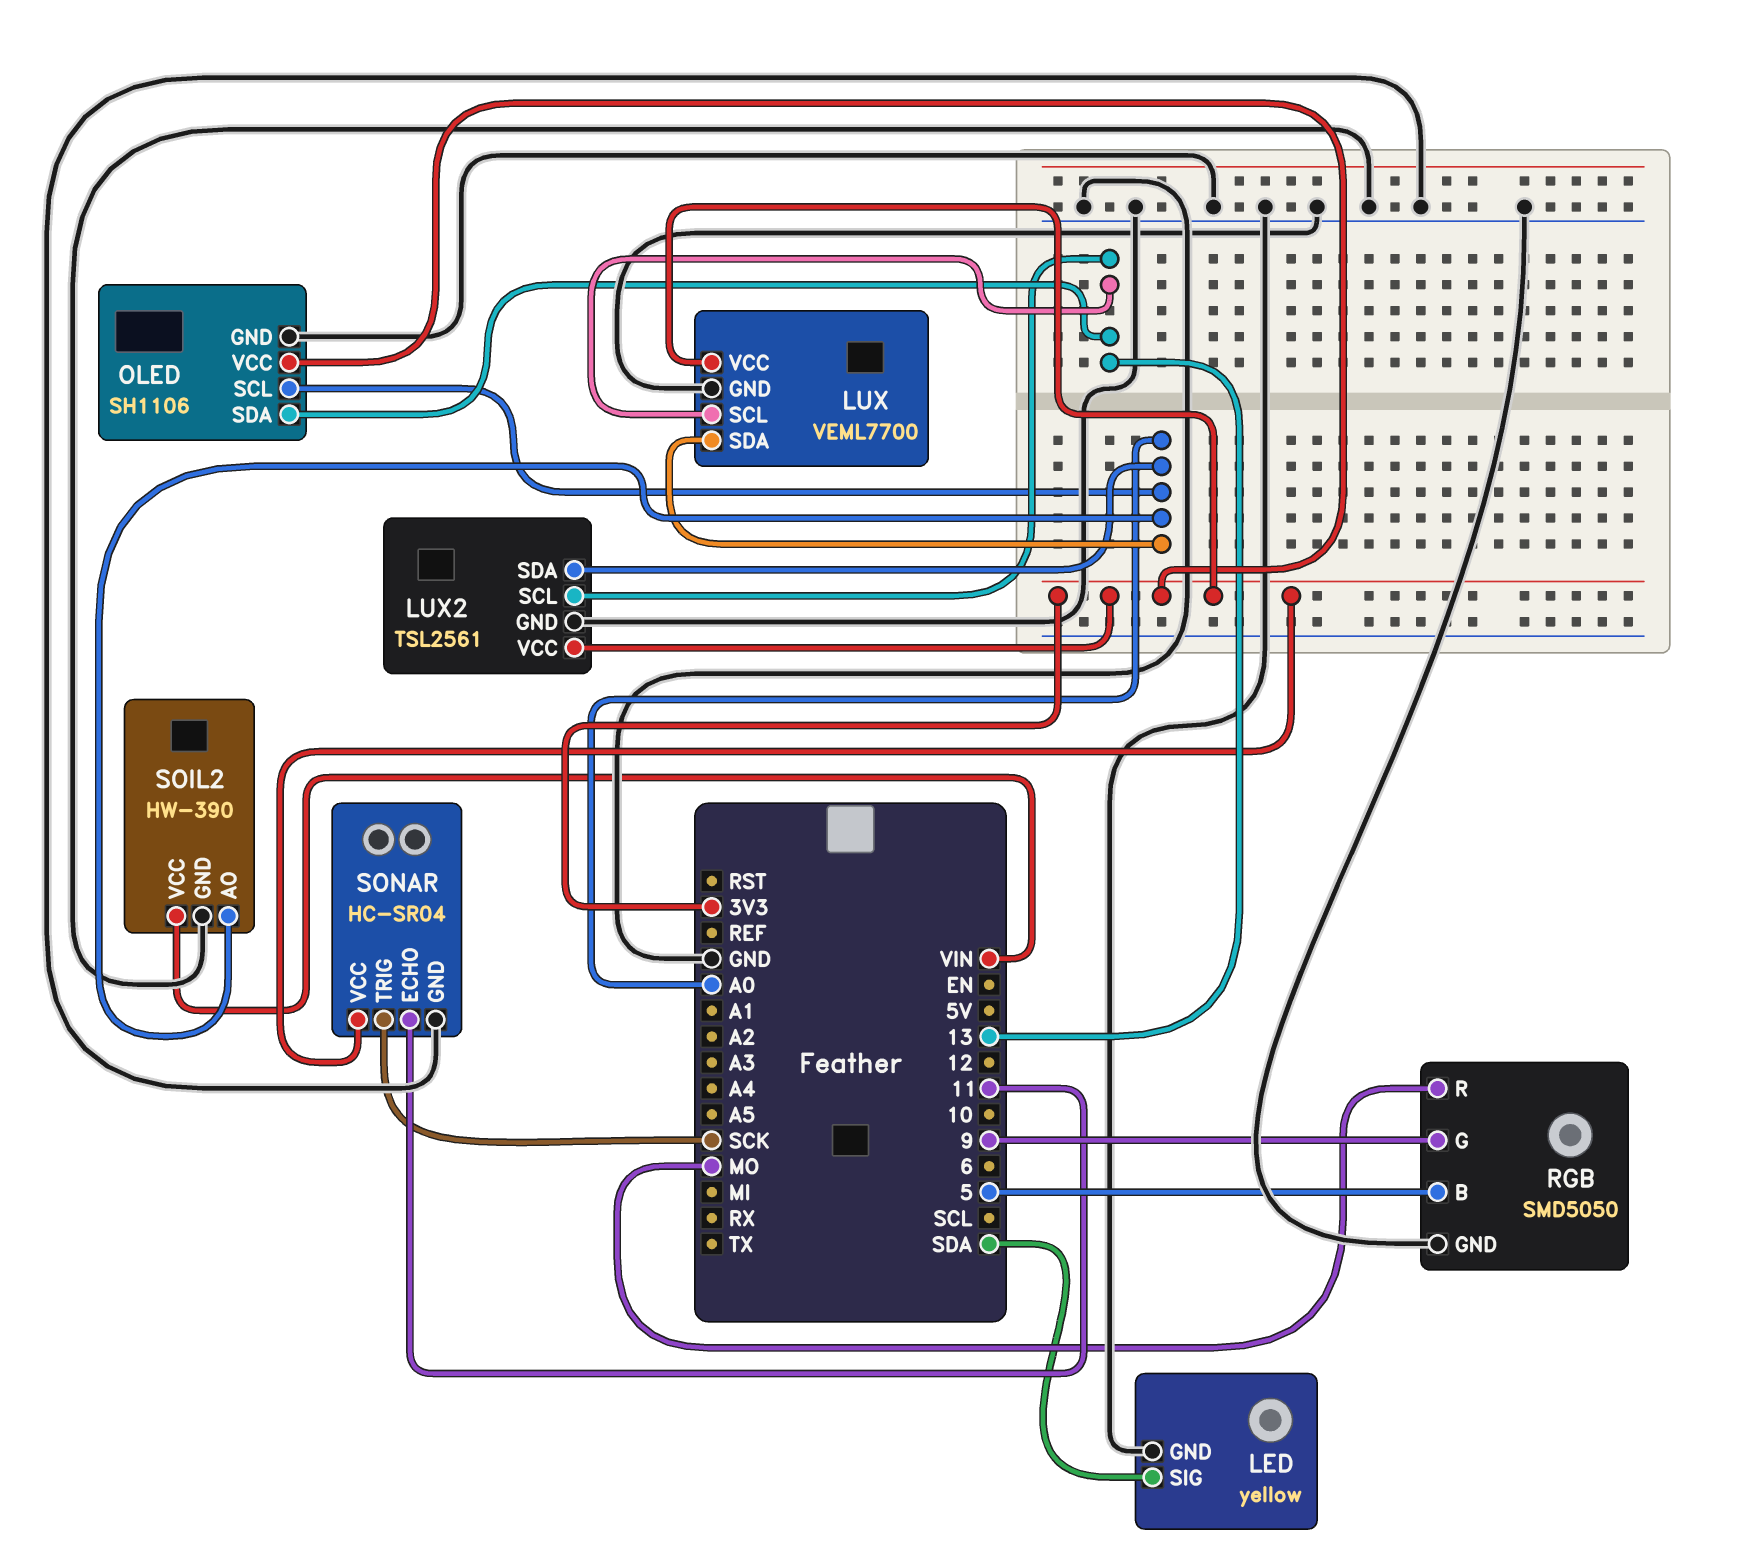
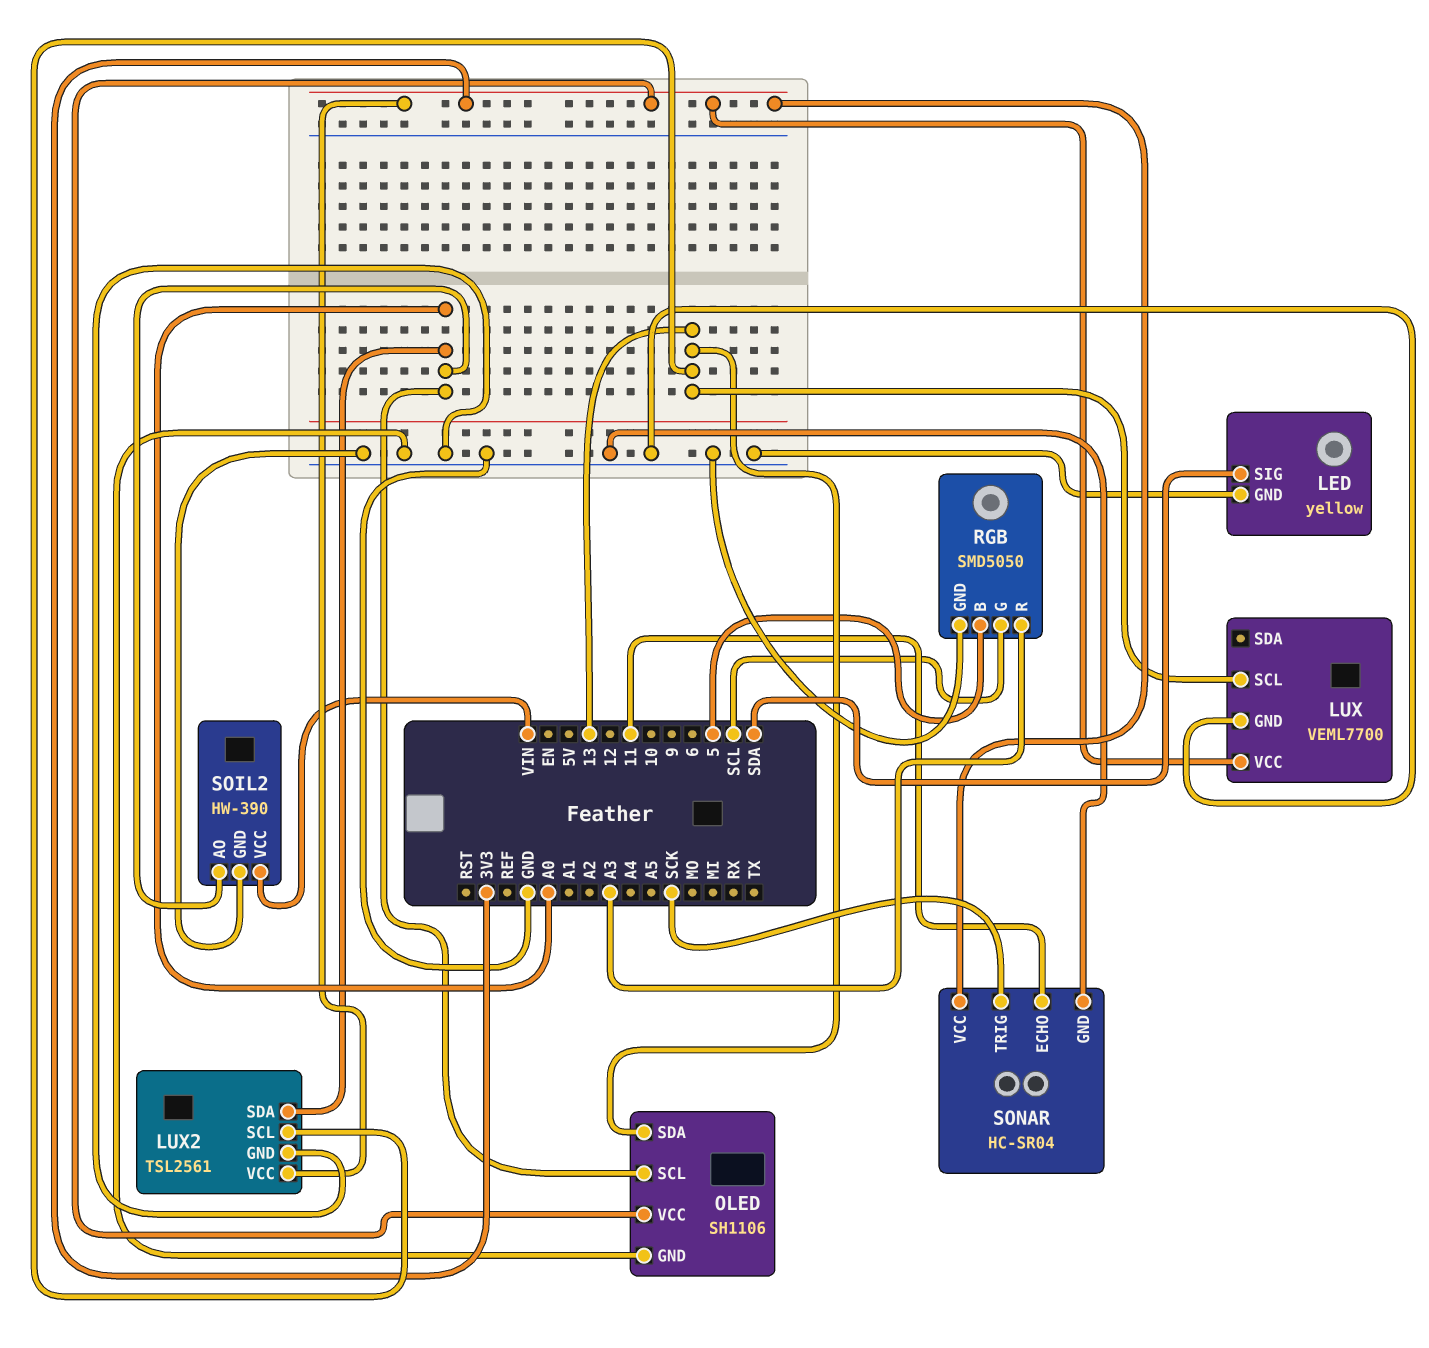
LUX pin SDA: A0 -> none
RGB pin G: 9 -> SCL
RGB pin R: MO -> A3

